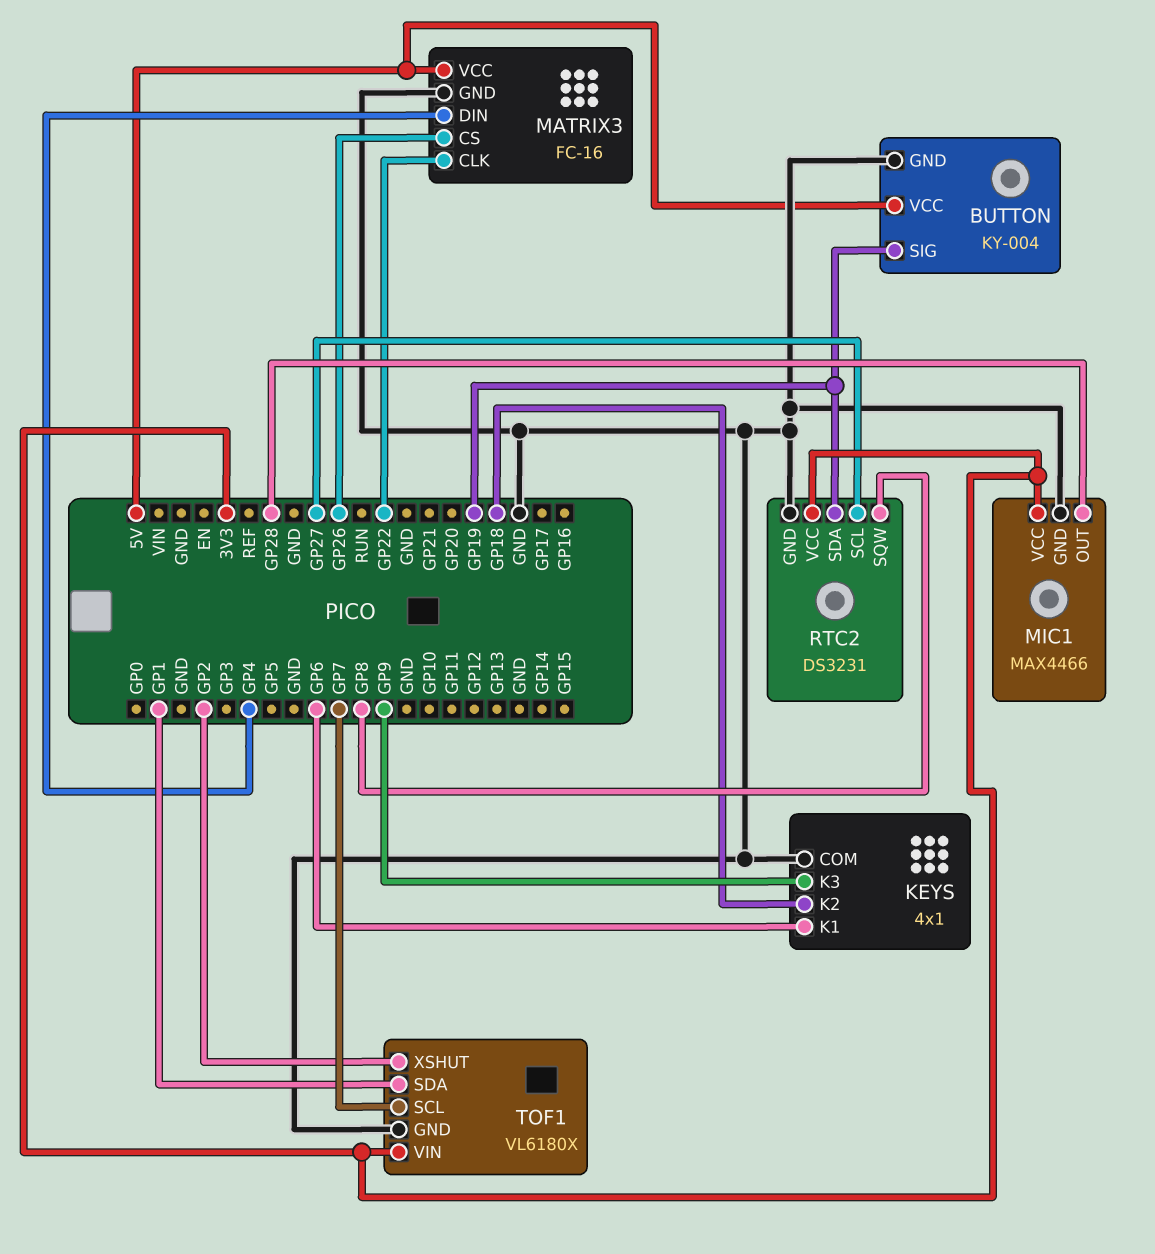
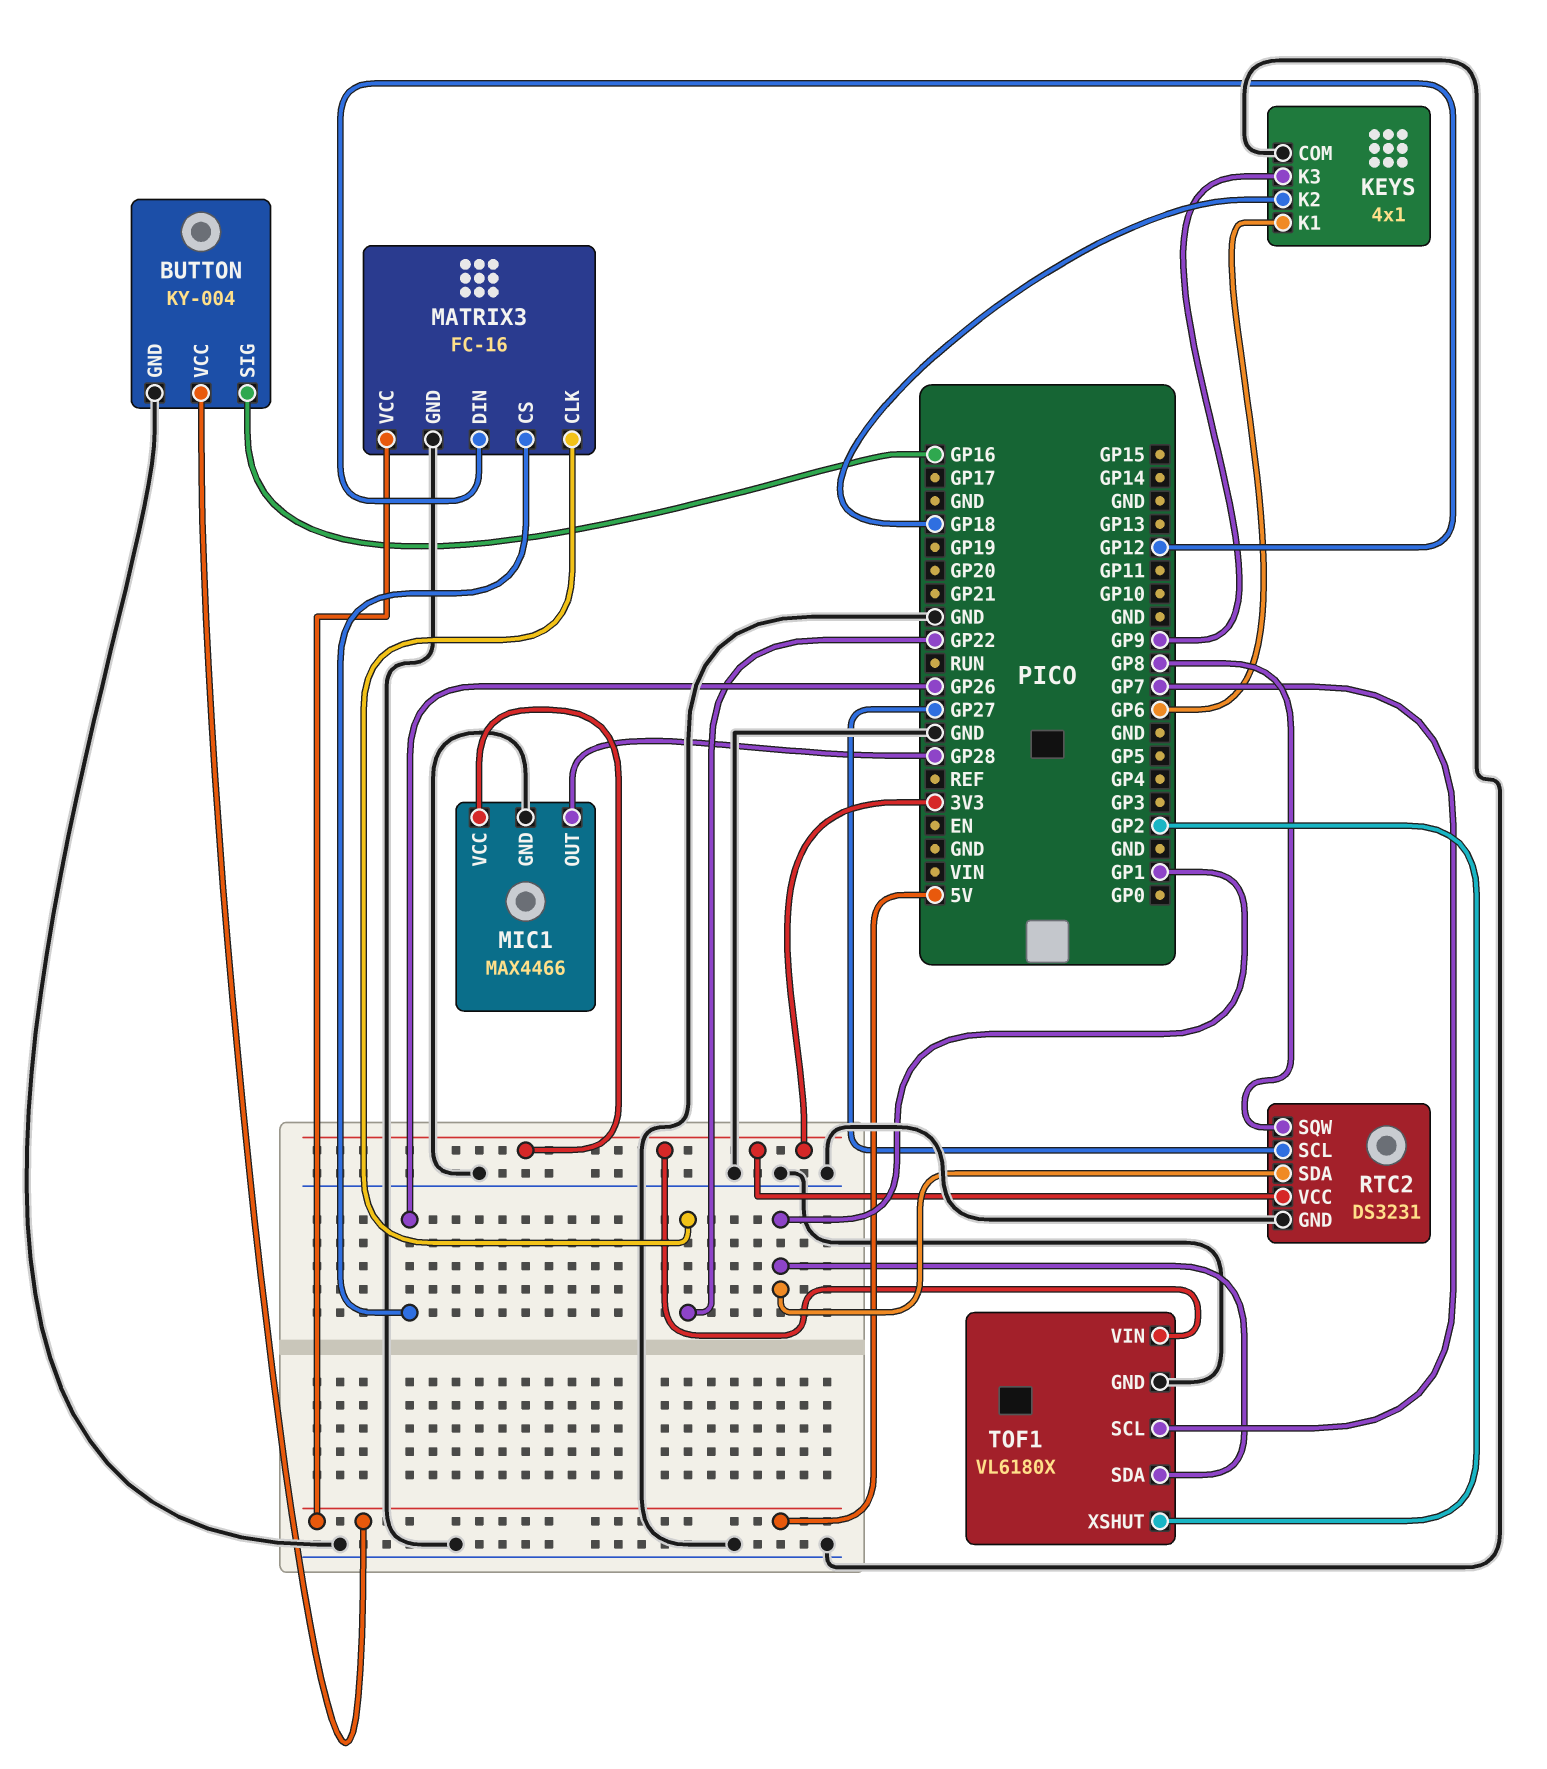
BUTTON pin SIG: GP19 -> GP16
MATRIX3 pin DIN: GP4 -> GP12
RTC2 pin SDA: GP19 -> GP1

